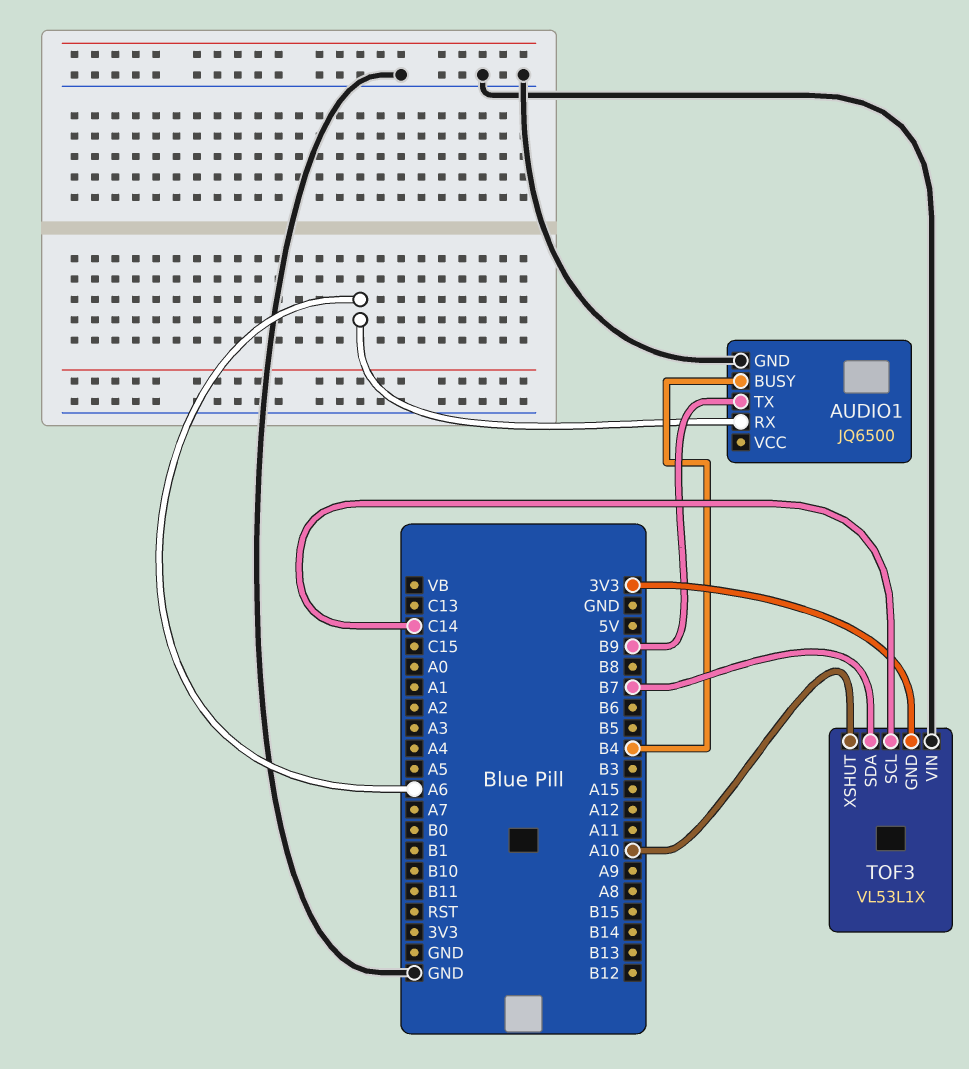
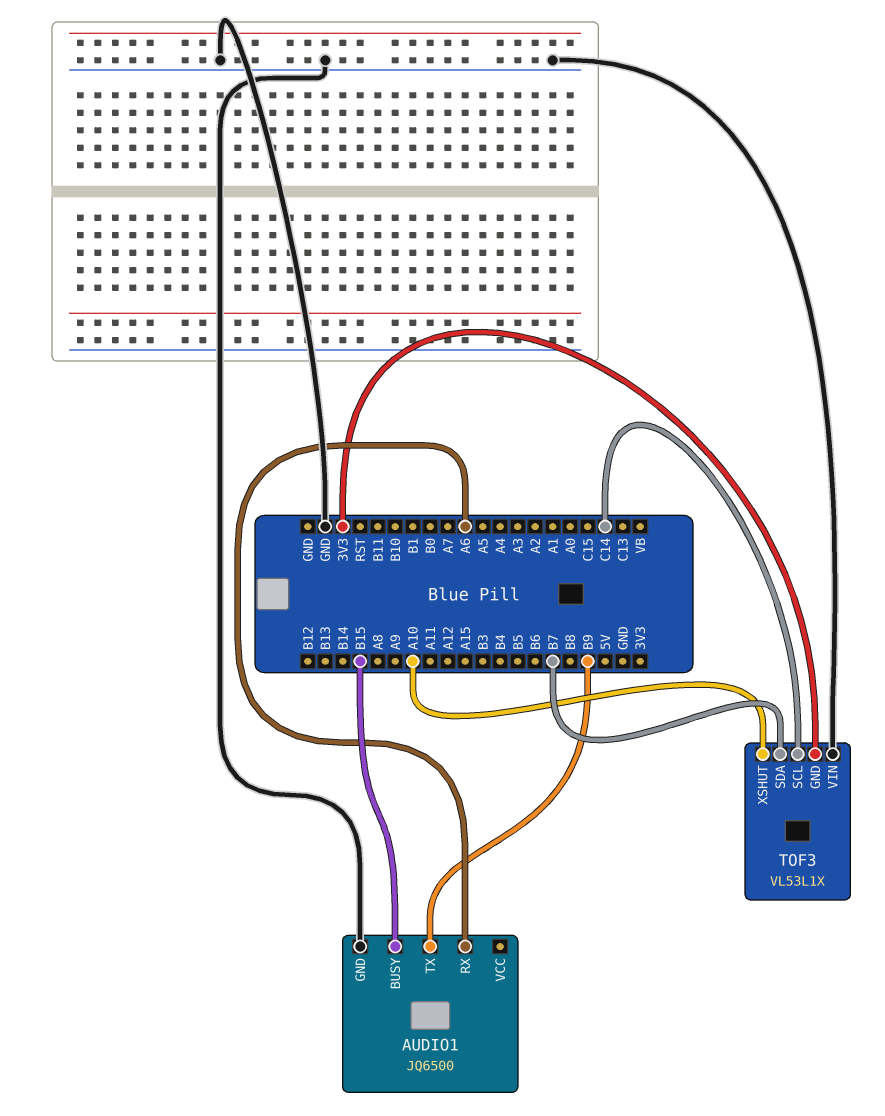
AUDIO1 pin BUSY: B4 -> B15

